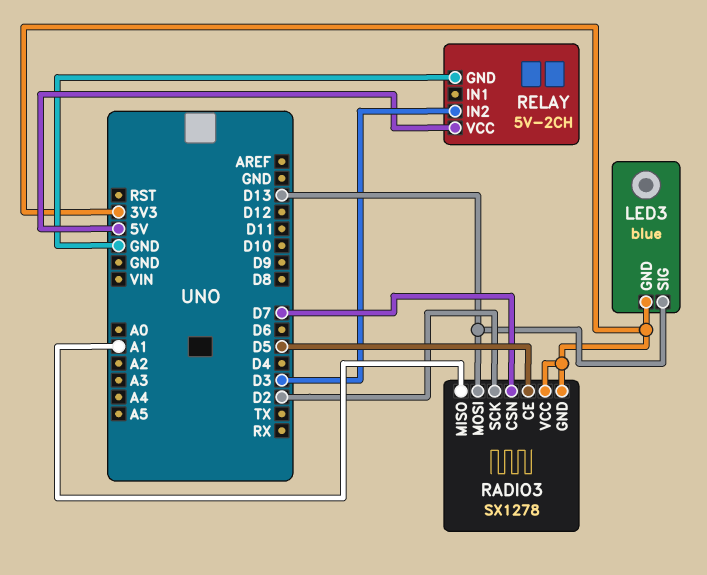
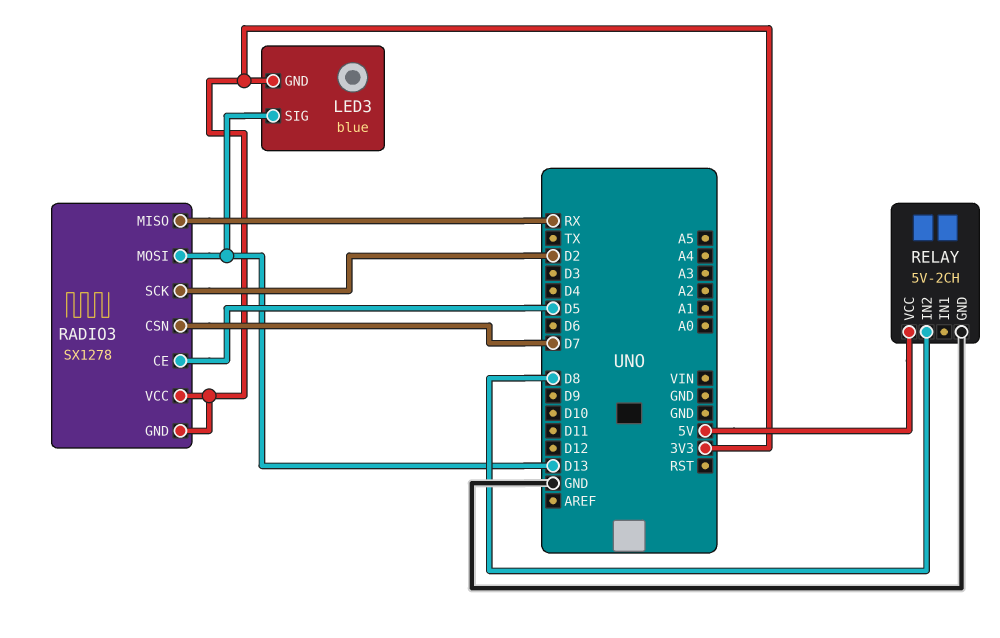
RADIO3 pin MISO: A1 -> RX
RELAY pin IN2: D3 -> D8

